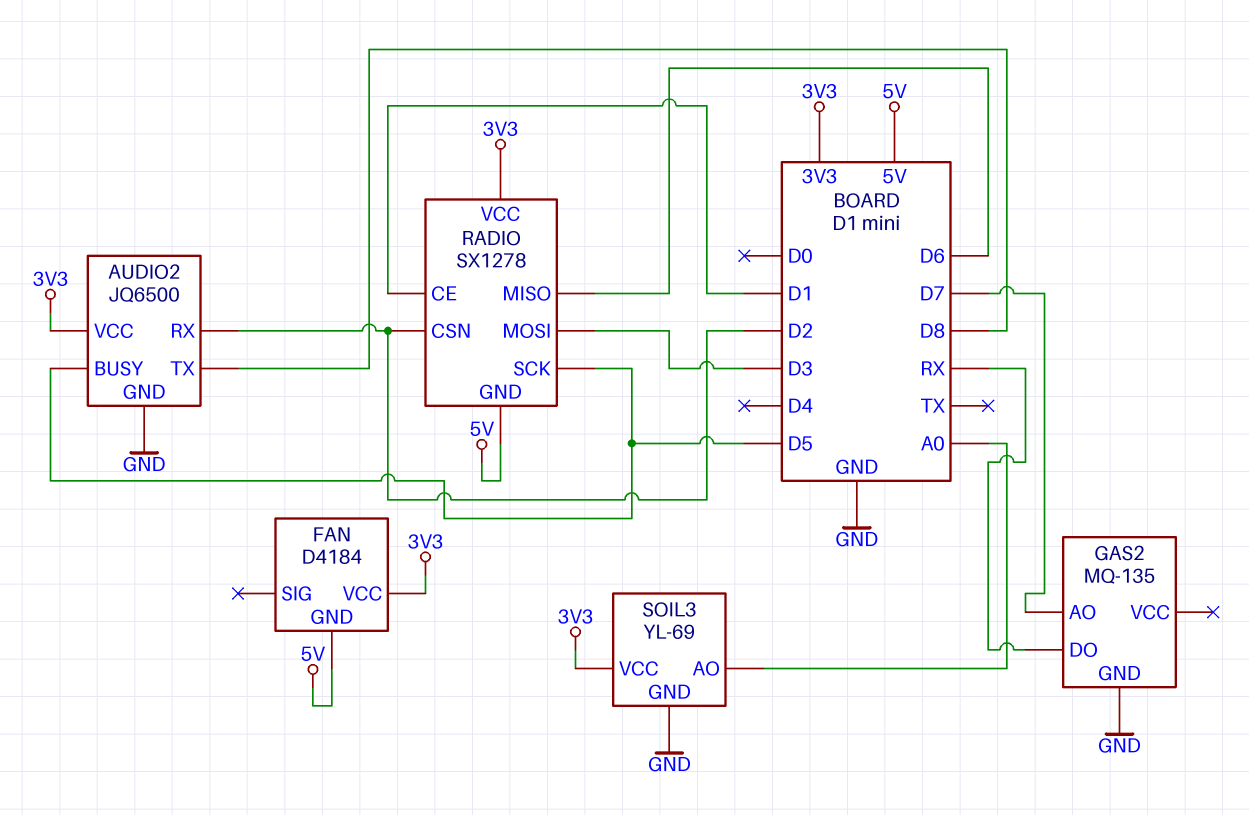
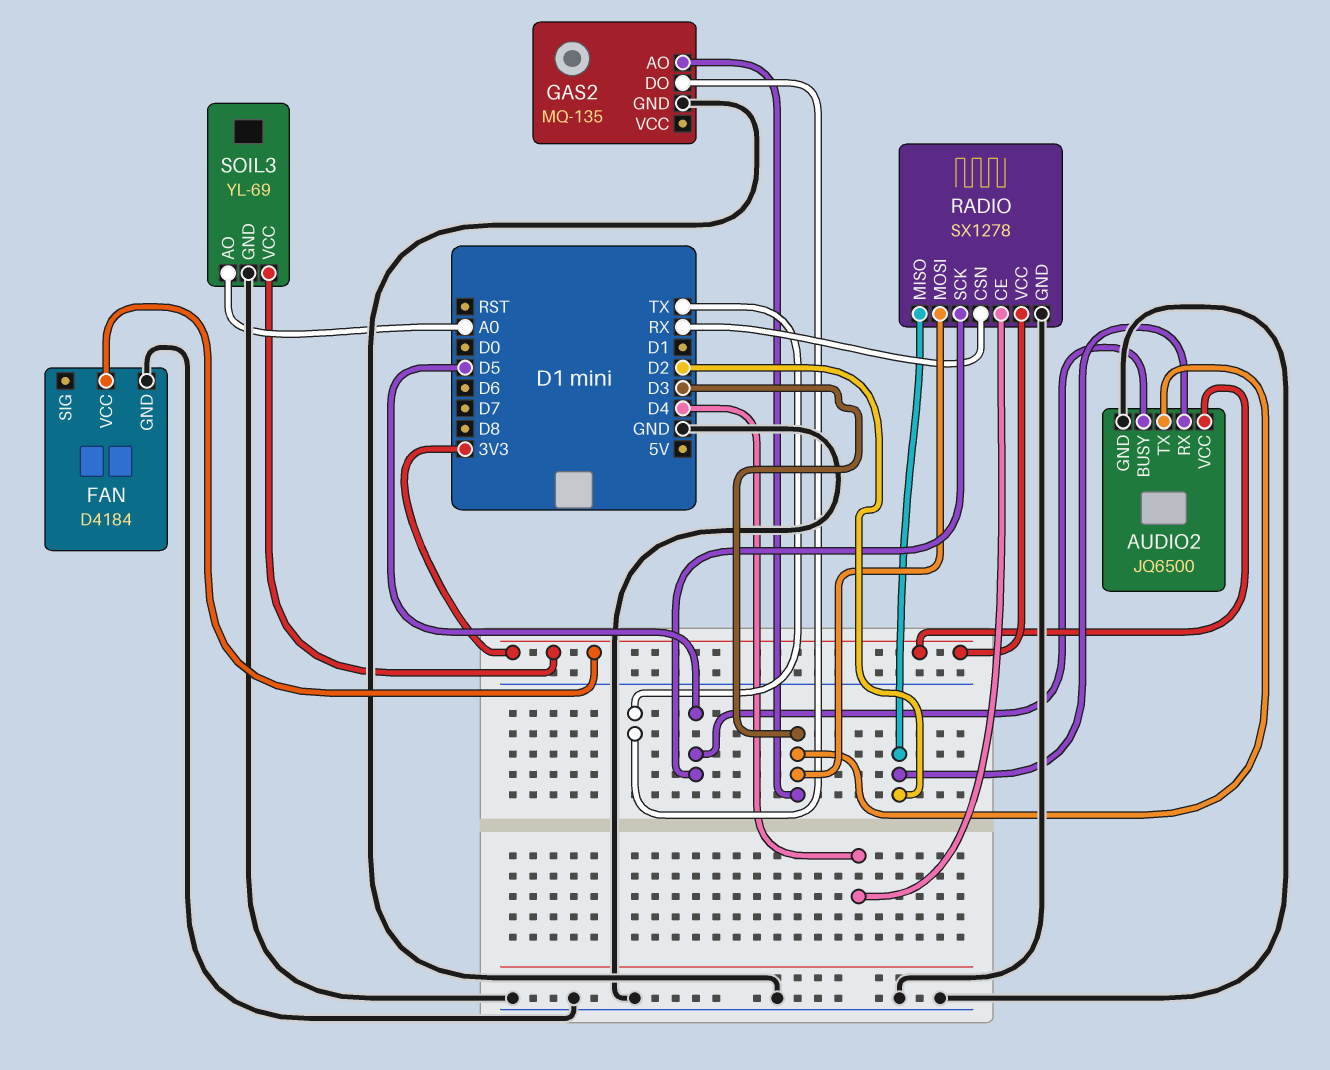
AUDIO2 pin TX: D8 -> D3
FAN pin GND: 5V -> GND
GAS2 pin AO: D7 -> D3
GAS2 pin DO: RX -> TX
RADIO pin CE: D1 -> D4
RADIO pin CSN: D2 -> RX
RADIO pin GND: 5V -> GND
RADIO pin MISO: D6 -> D2

